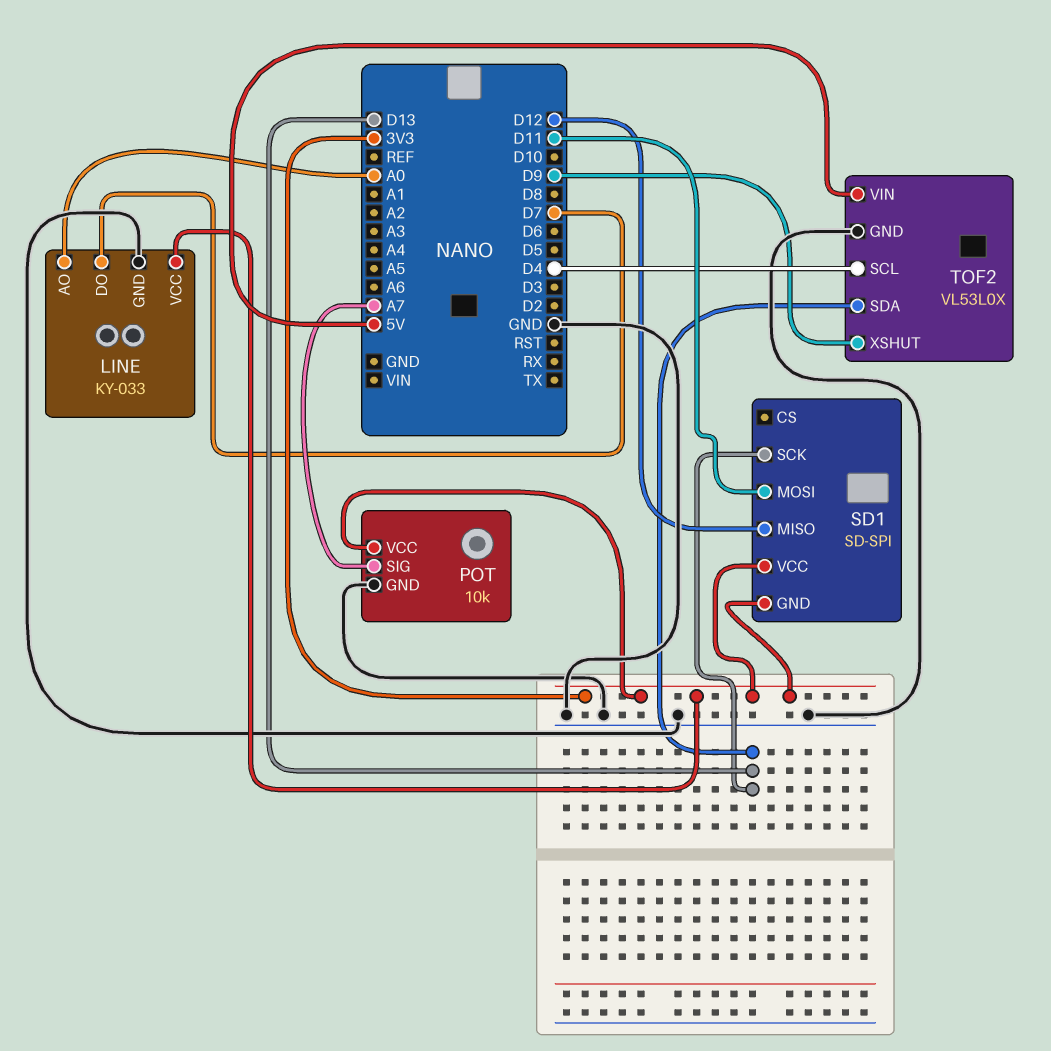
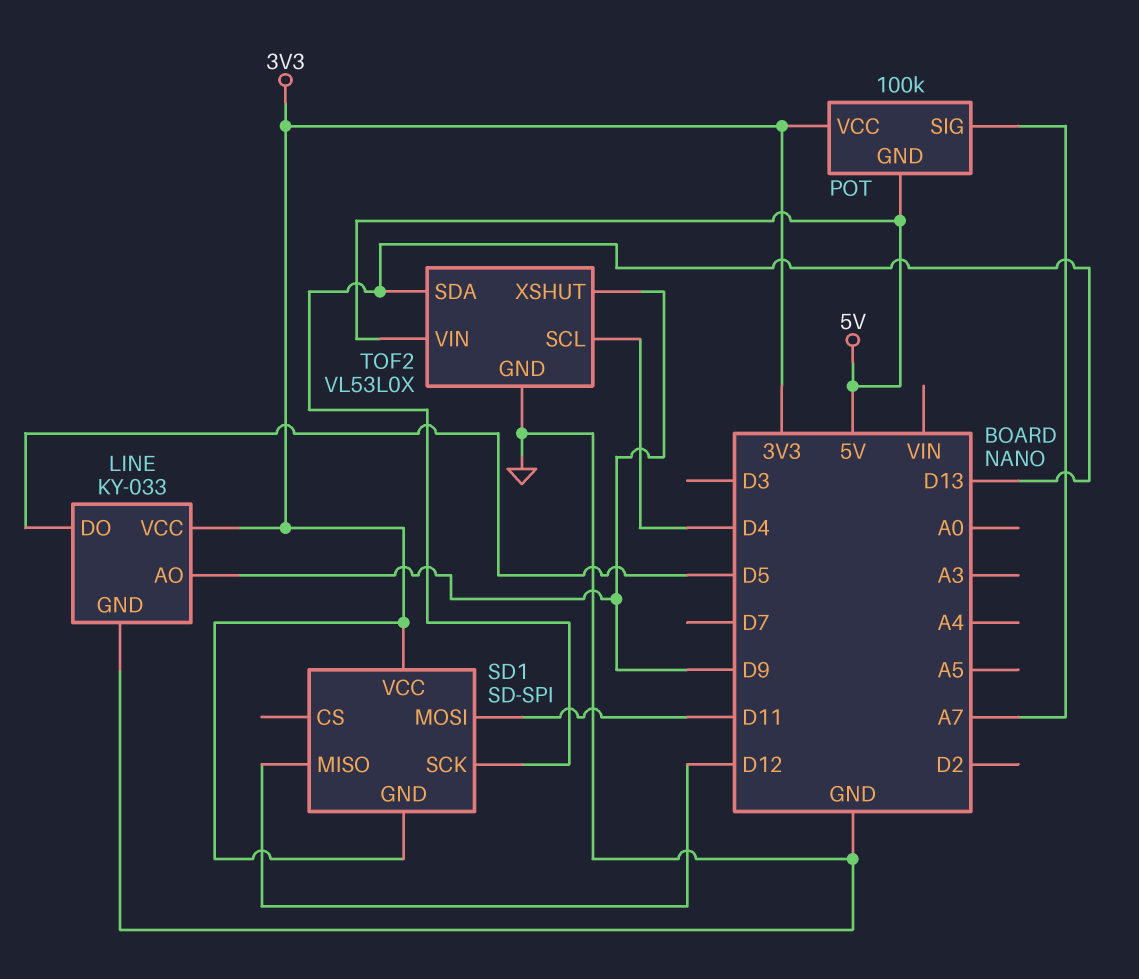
LINE pin AO: A0 -> D9
LINE pin DO: D7 -> D5
POT: 10k -> 100k
POT pin GND: GND -> 5V

